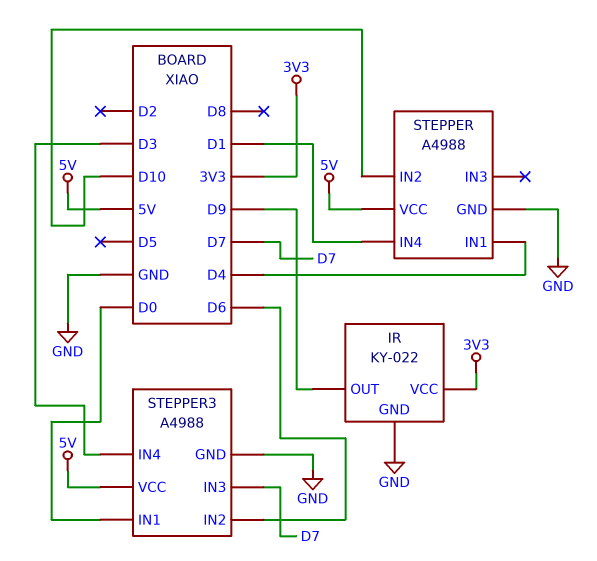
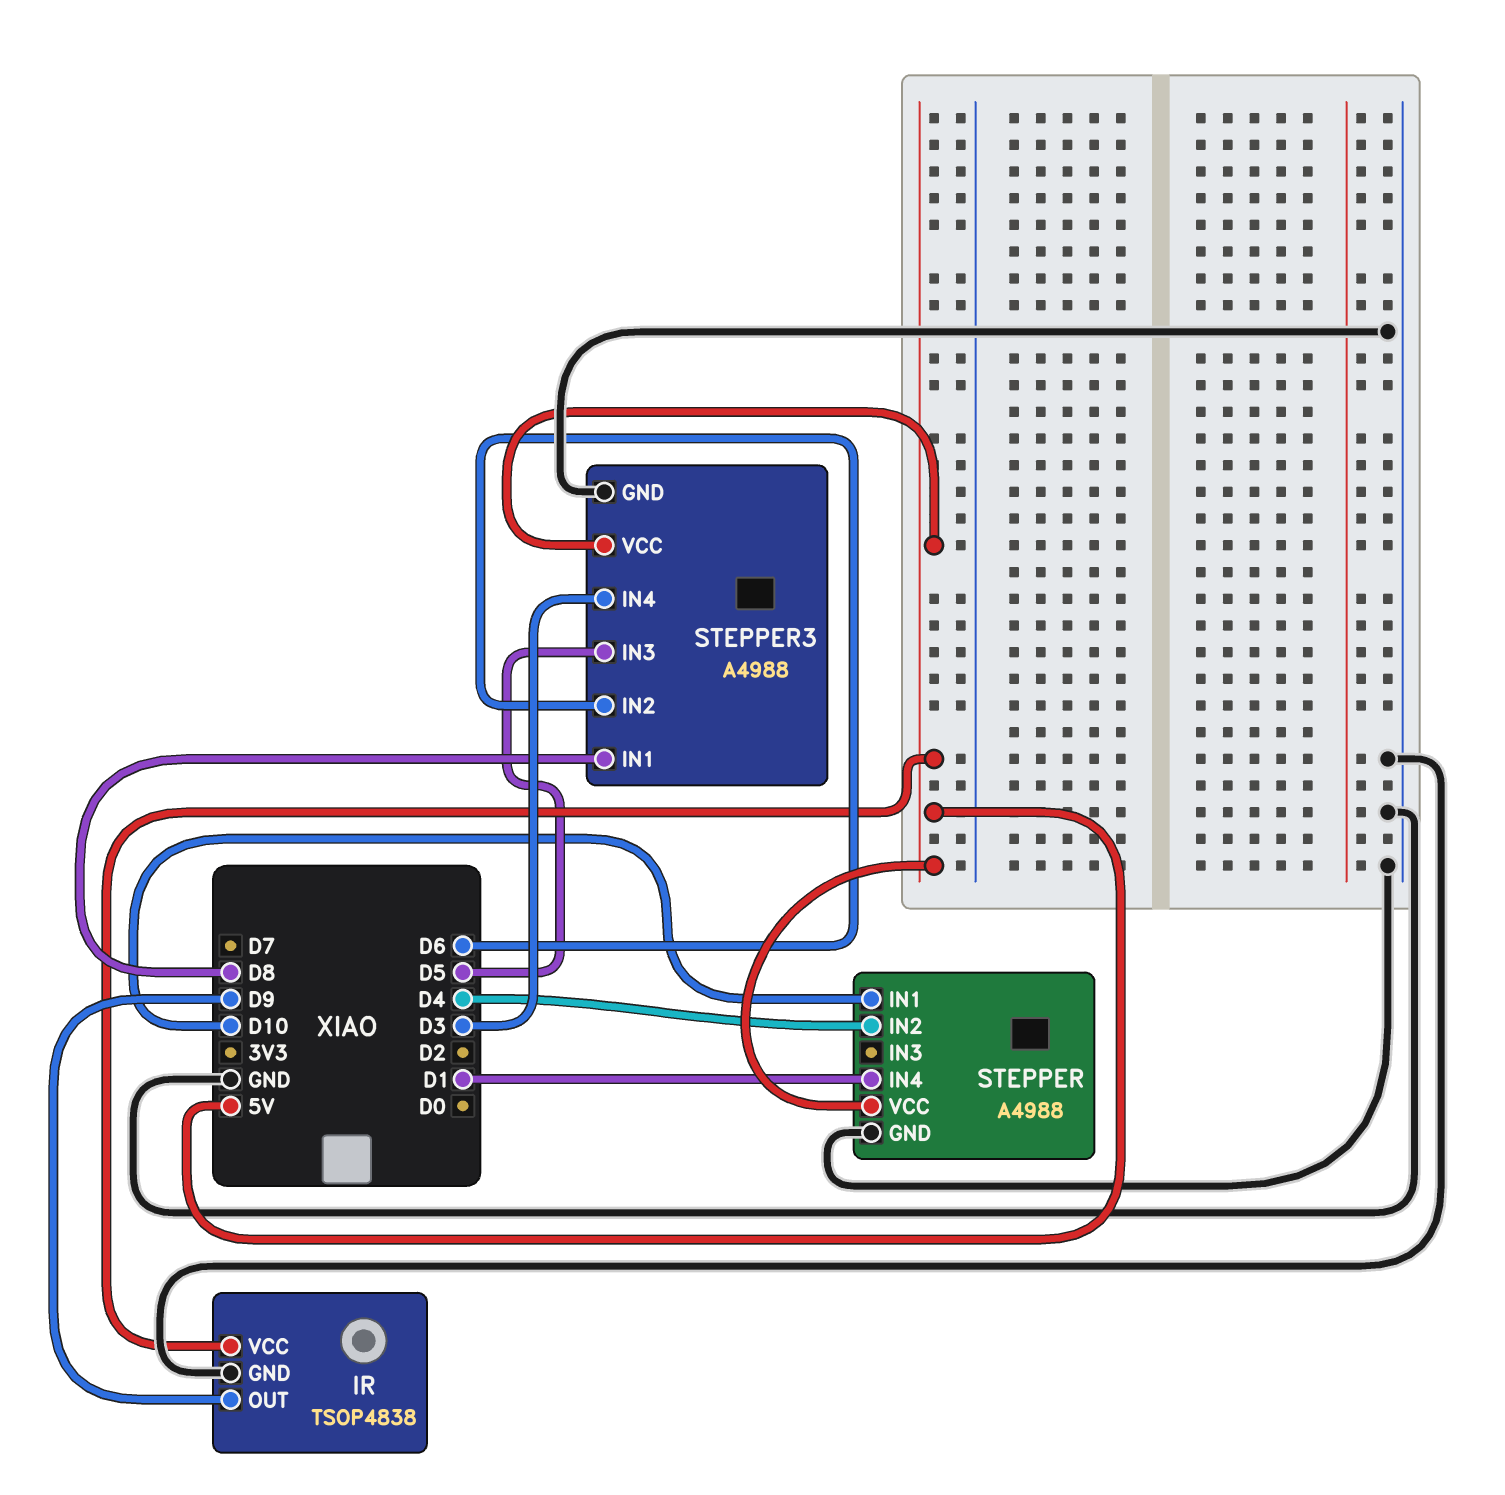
IR: KY-022 -> TSOP4838
IR pin VCC: 3V3 -> 5V
STEPPER pin IN1: D4 -> D10
STEPPER pin IN2: D10 -> D4
STEPPER3 pin IN1: D0 -> D8
STEPPER3 pin IN3: D7 -> D5

